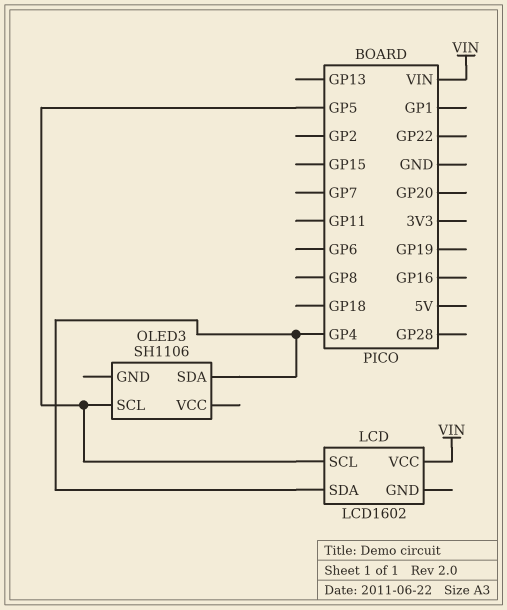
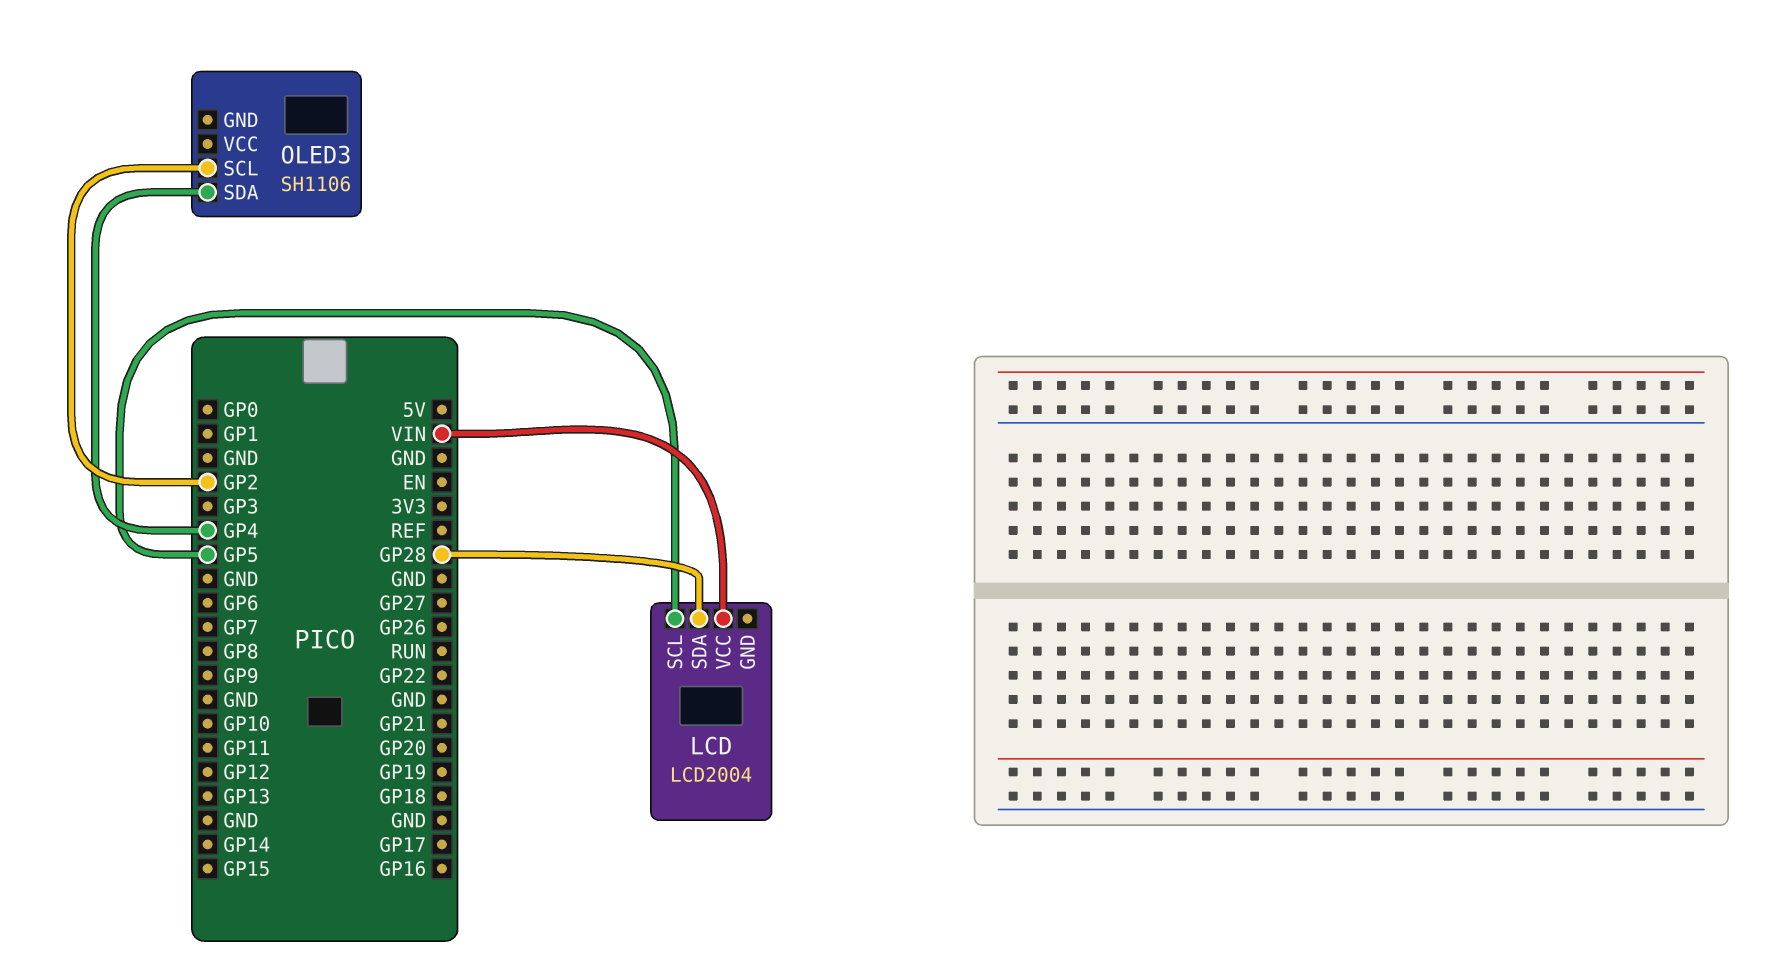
LCD: LCD1602 -> LCD2004
LCD pin SDA: GP4 -> GP28
OLED3 pin SCL: GP5 -> GP2

